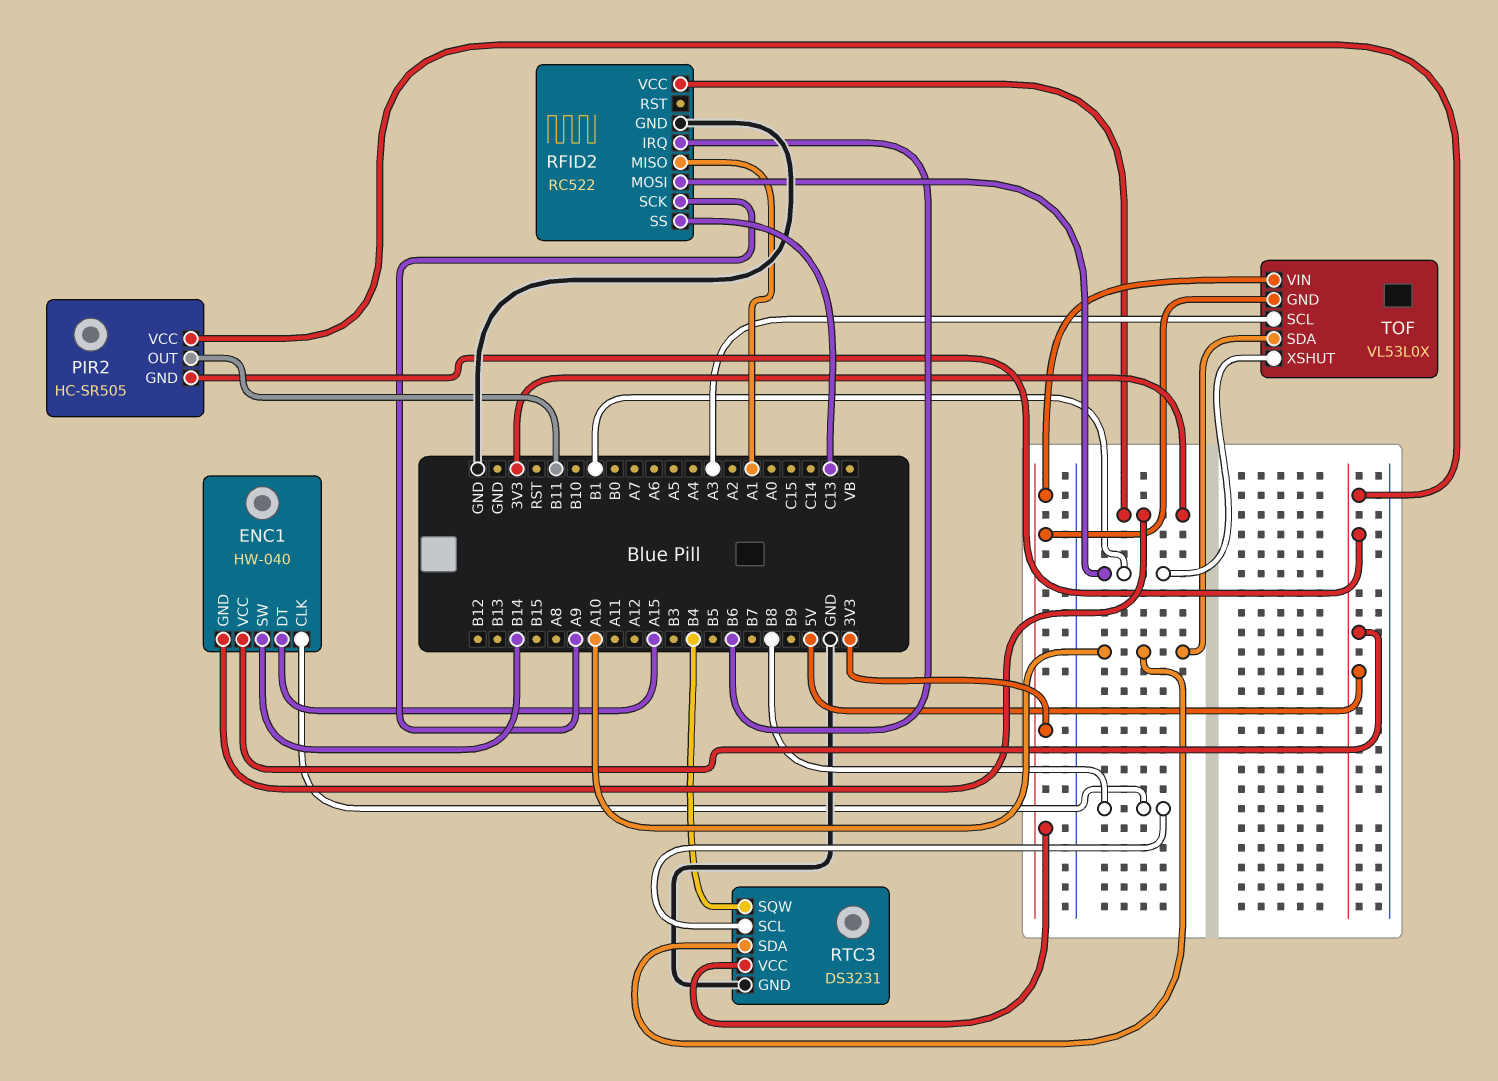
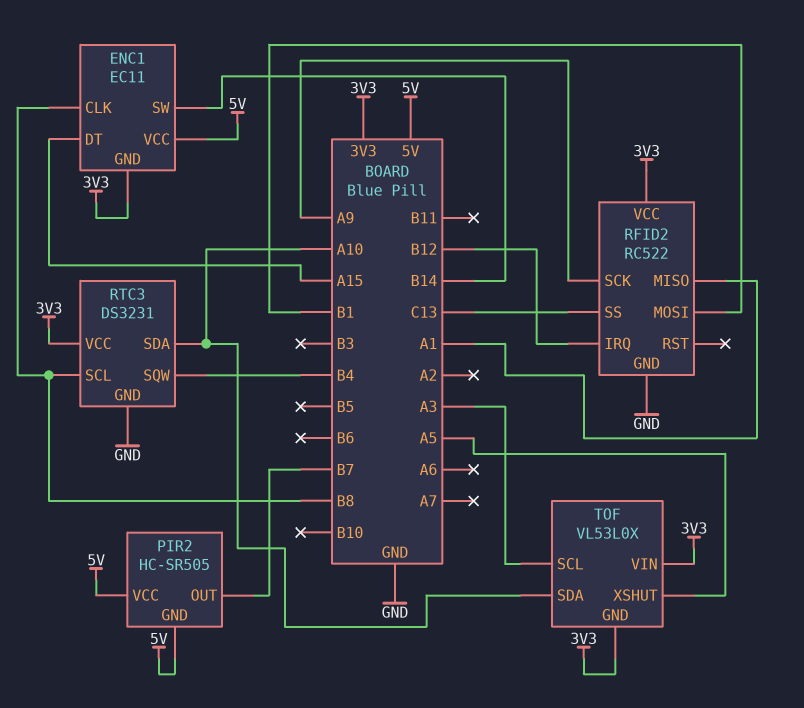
ENC1: HW-040 -> EC11
PIR2 pin OUT: B11 -> B7
RFID2 pin IRQ: B6 -> B12
TOF pin XSHUT: B1 -> A5

